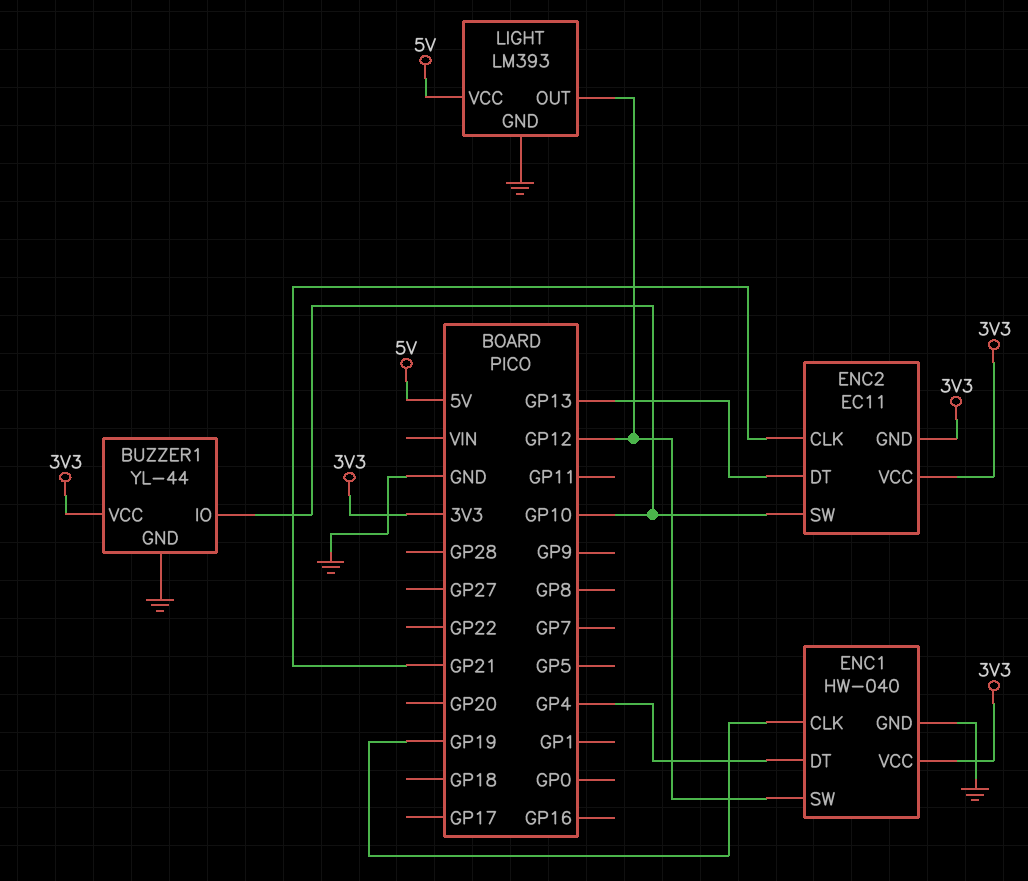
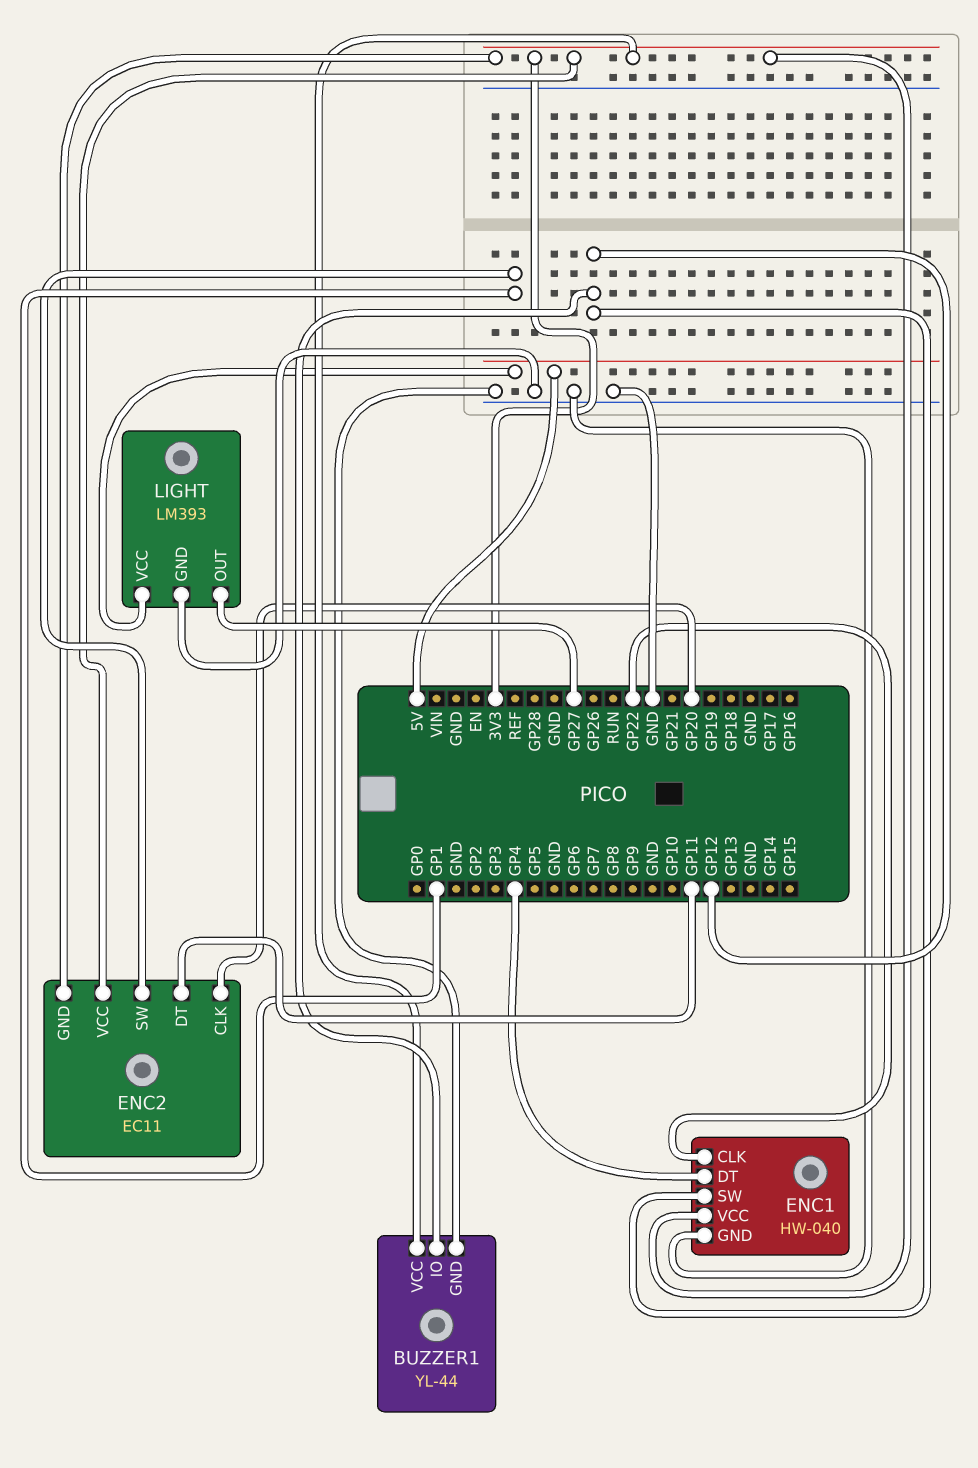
BUZZER1 pin IO: GP10 -> GP12
ENC1 pin CLK: GP19 -> GP22
ENC2 pin CLK: GP21 -> GP20
ENC2 pin DT: GP13 -> GP11
ENC2 pin SW: GP10 -> GP1
LIGHT pin OUT: GP12 -> GP27

